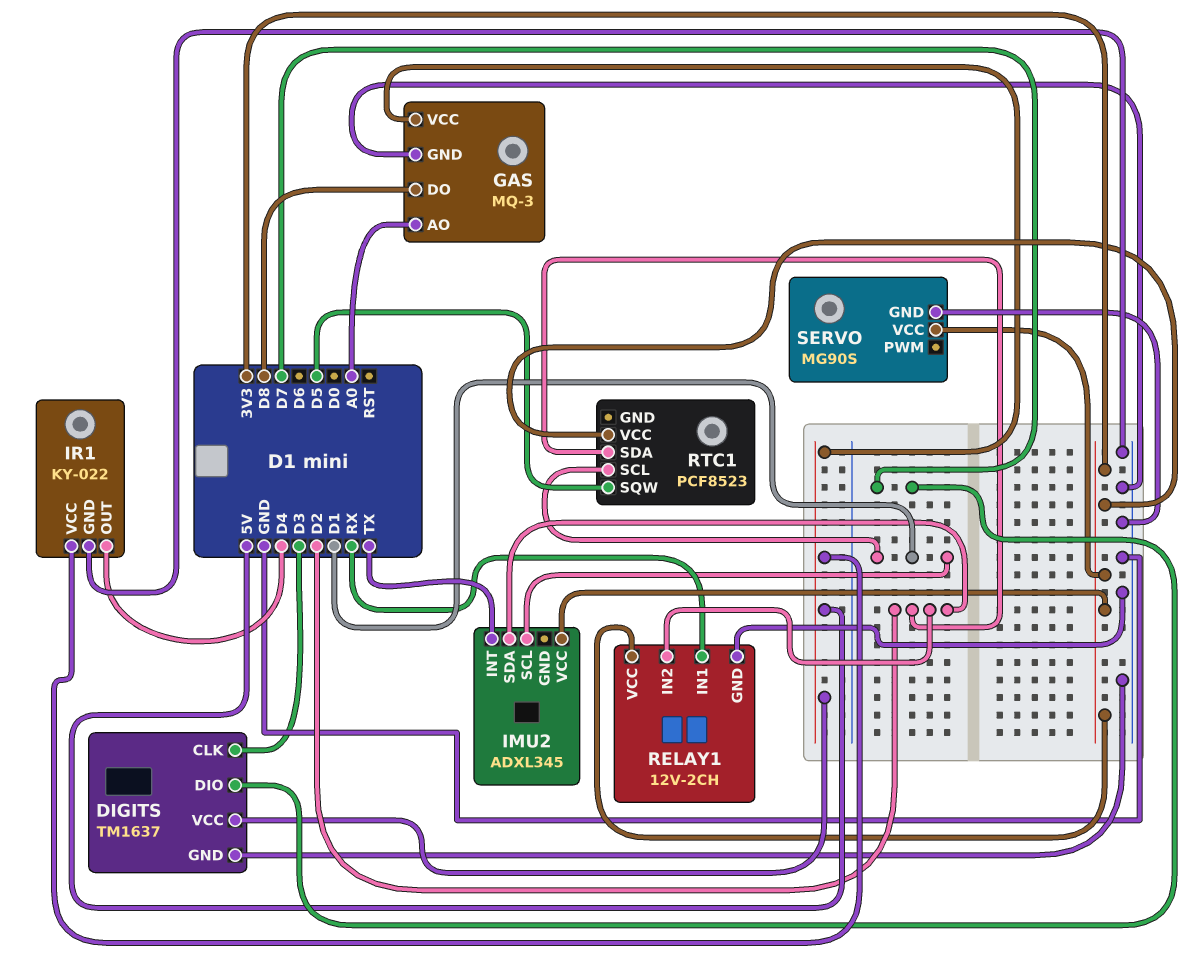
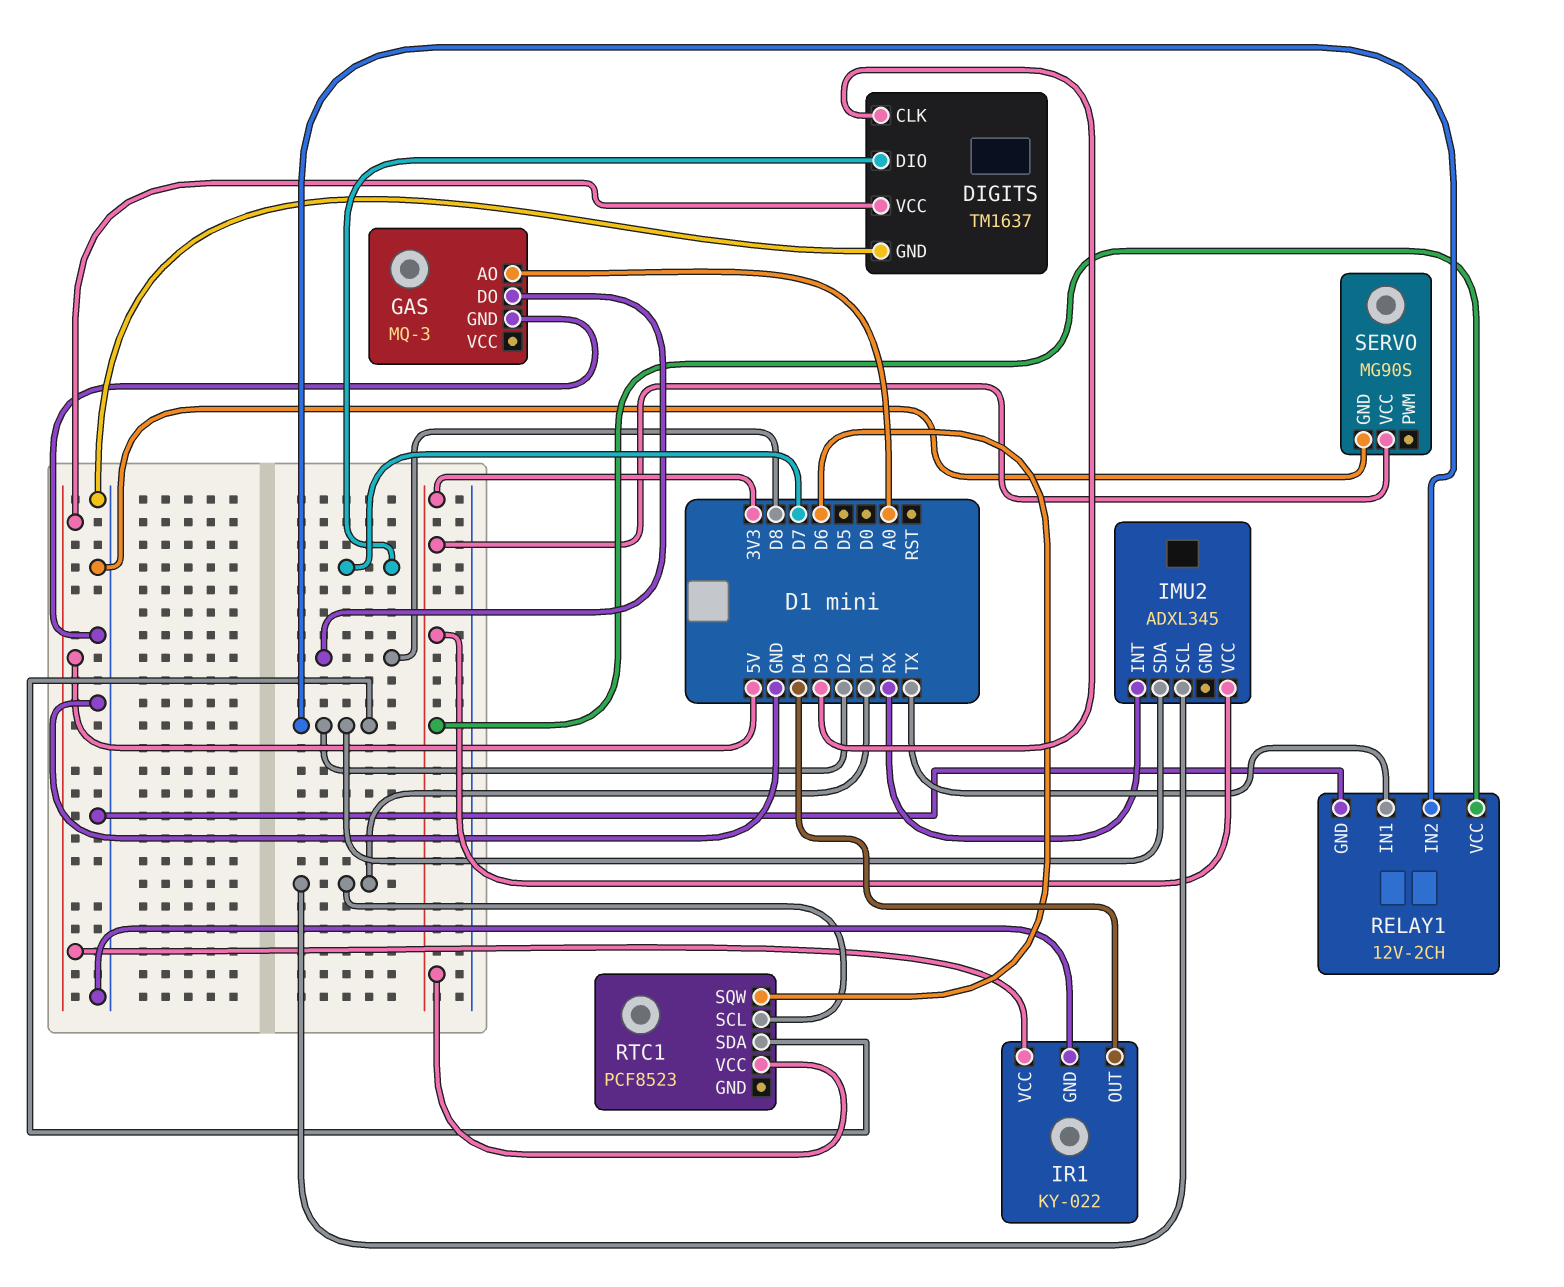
GAS pin VCC: 5V -> none
IMU2 pin INT: TX -> RX
RELAY1 pin IN1: RX -> TX
RTC1 pin SQW: D5 -> D6

